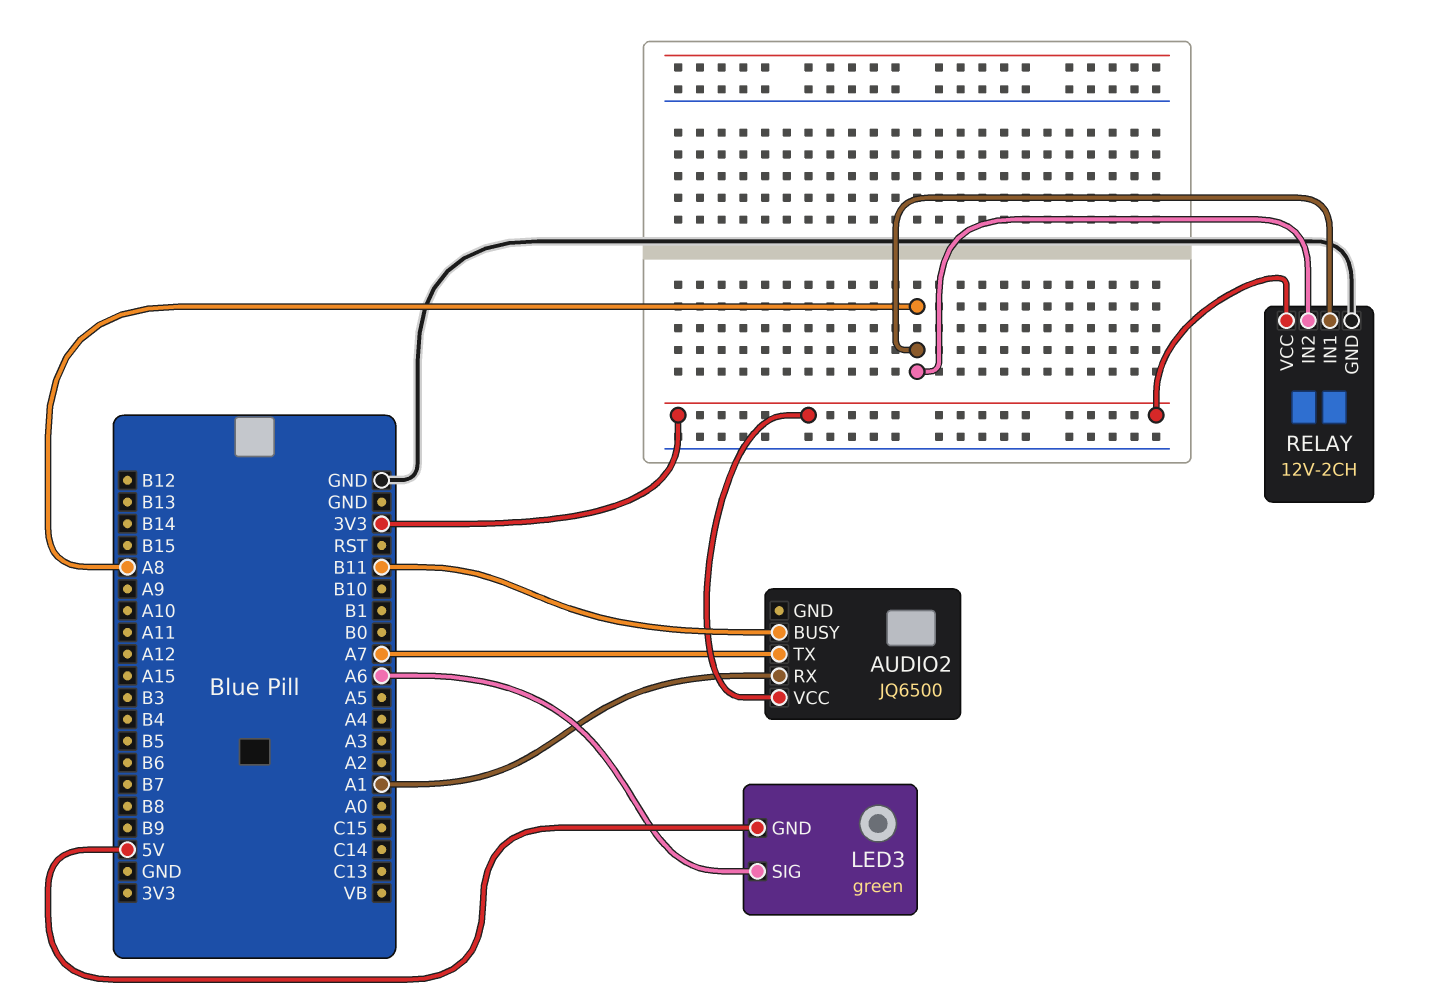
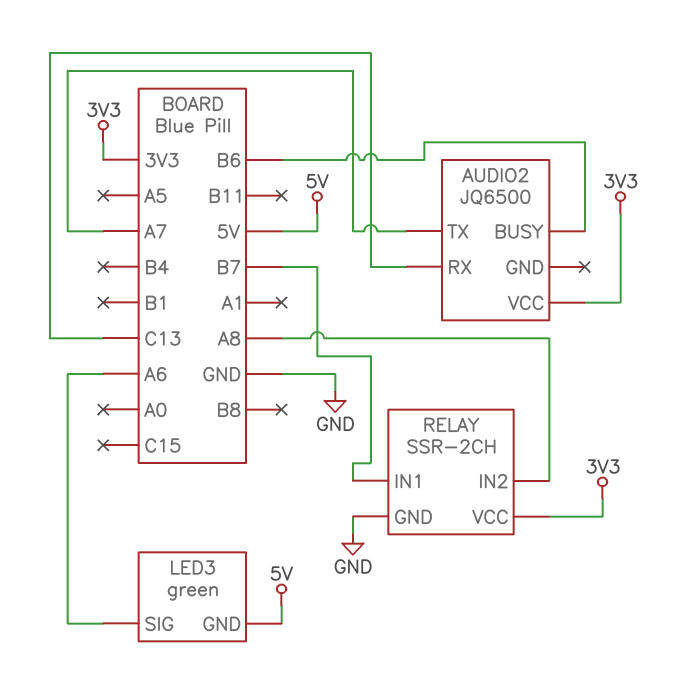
AUDIO2 pin BUSY: B11 -> B6
AUDIO2 pin RX: A1 -> C13
RELAY: 12V-2CH -> SSR-2CH
RELAY pin IN1: A8 -> B7

